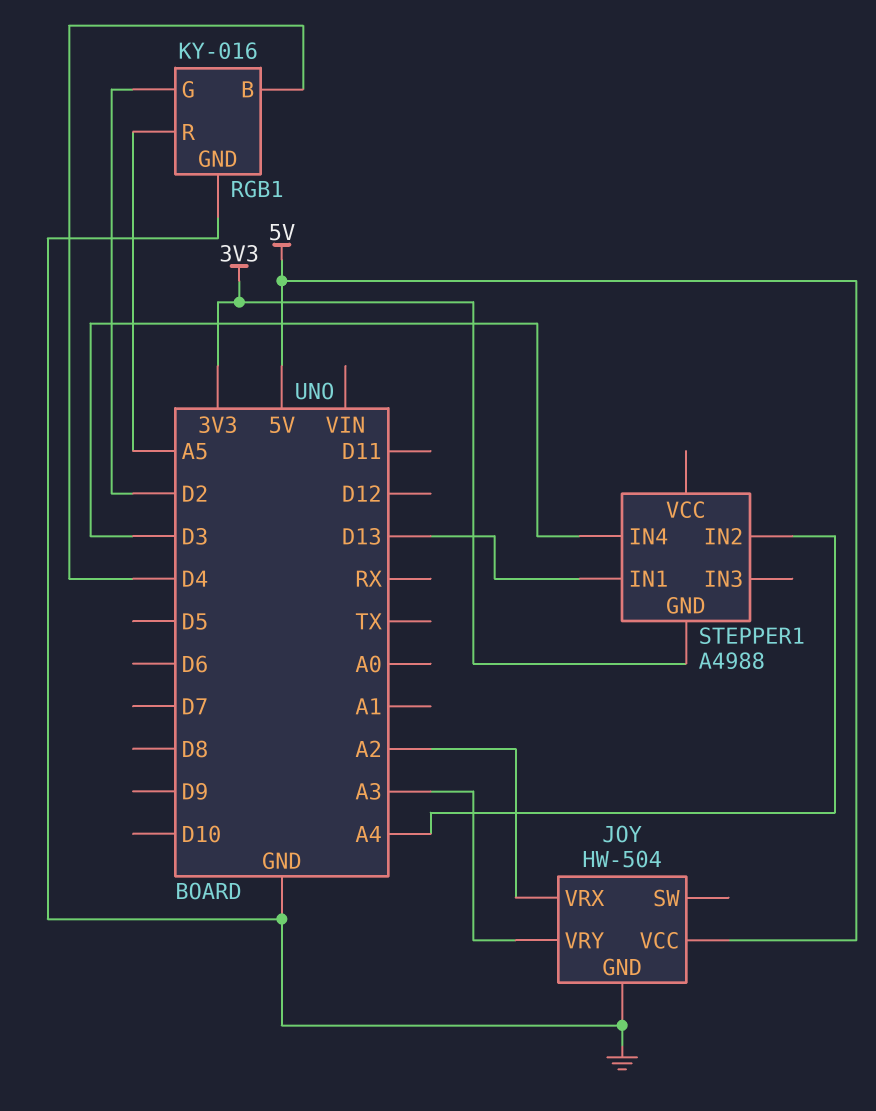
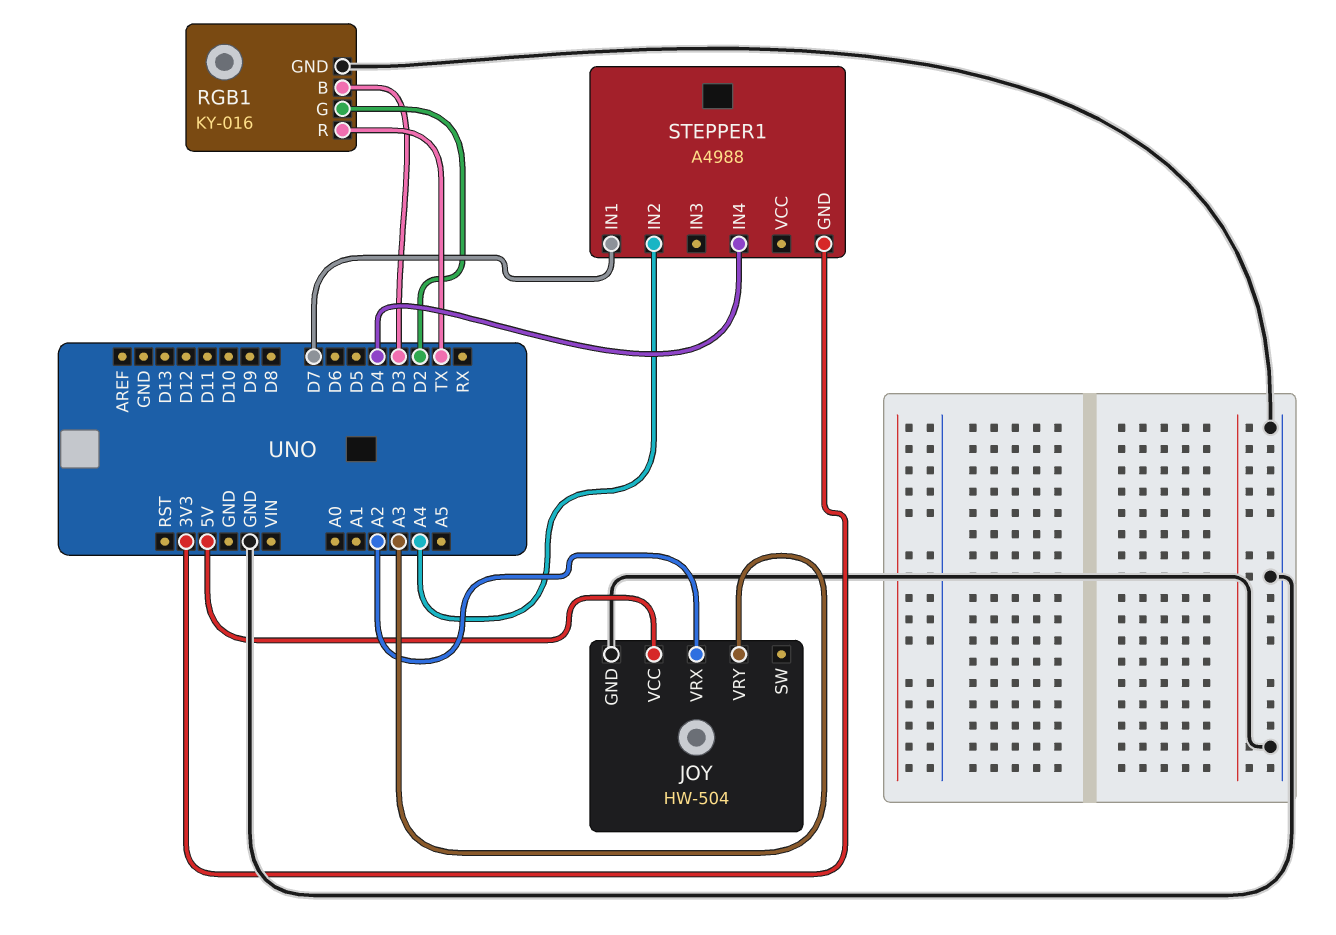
RGB1 pin B: D4 -> D3
RGB1 pin R: A5 -> TX
STEPPER1 pin IN1: D13 -> D7
STEPPER1 pin IN4: D3 -> D4

